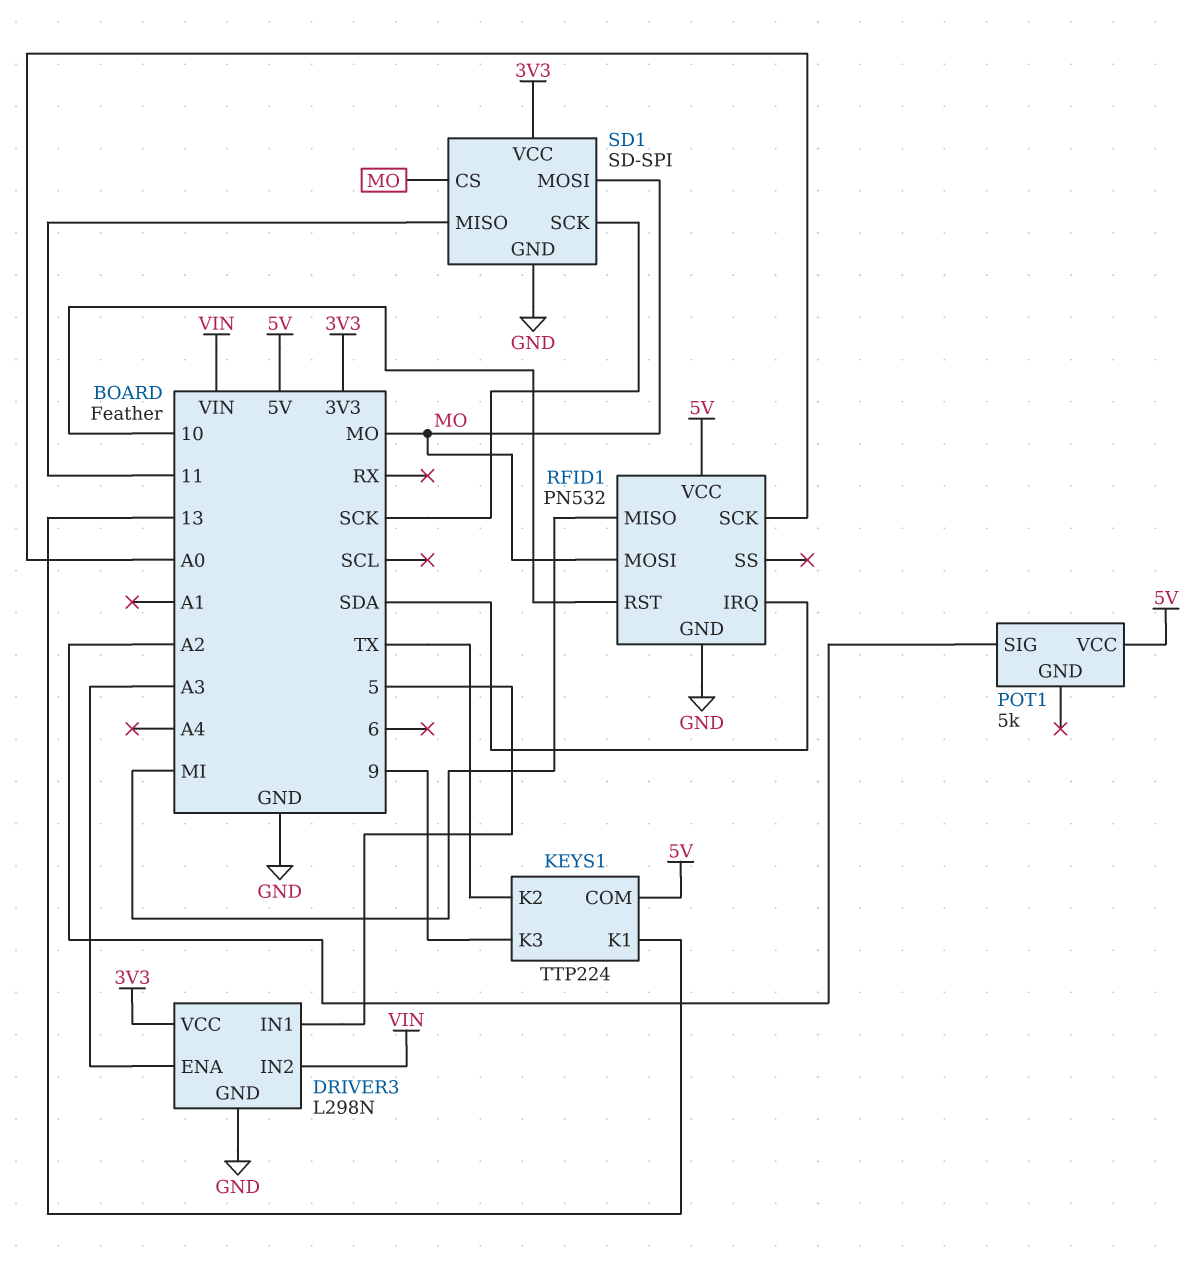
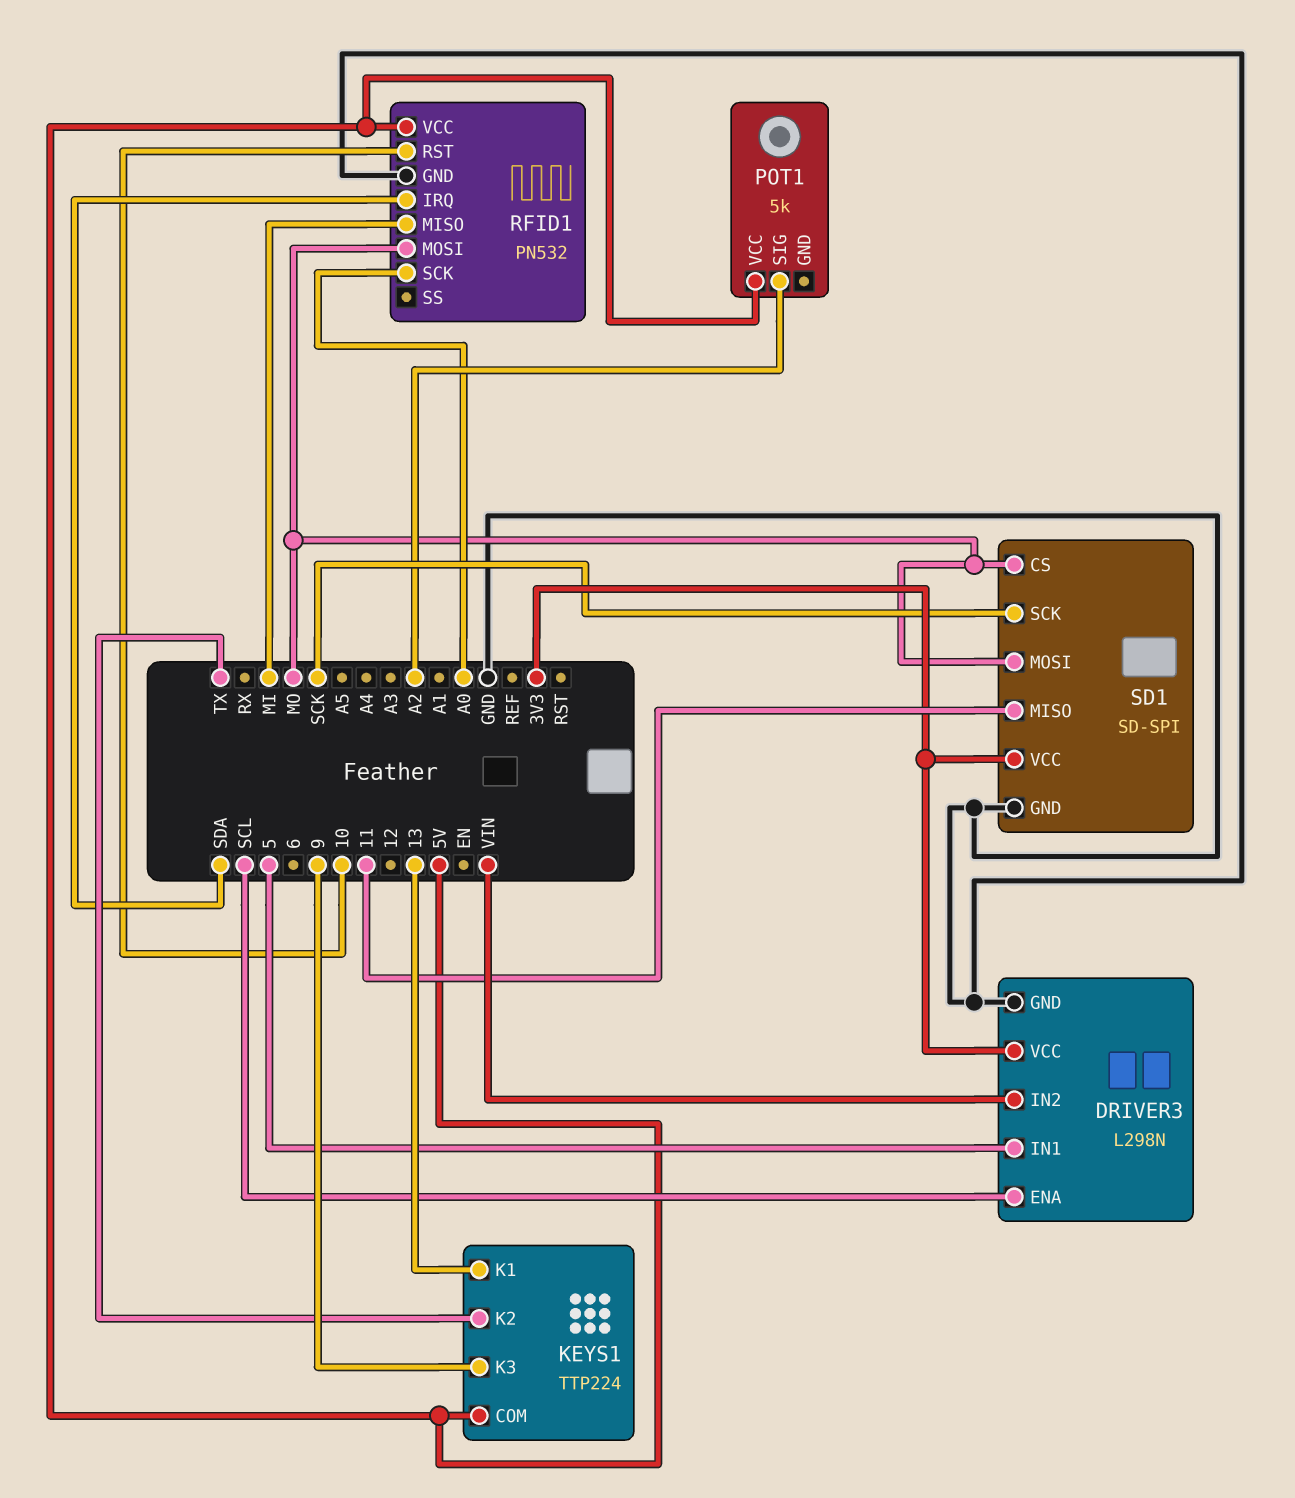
DRIVER3 pin ENA: A3 -> SCL

